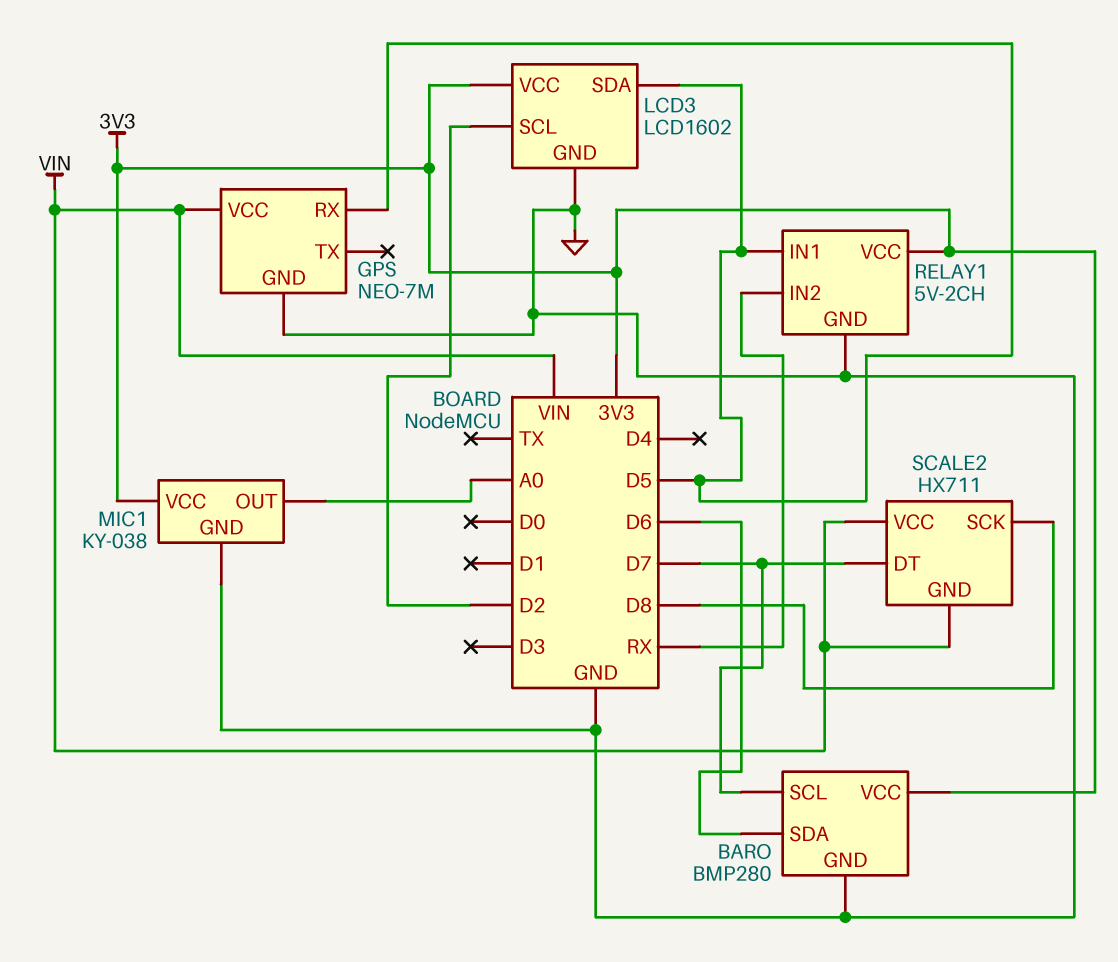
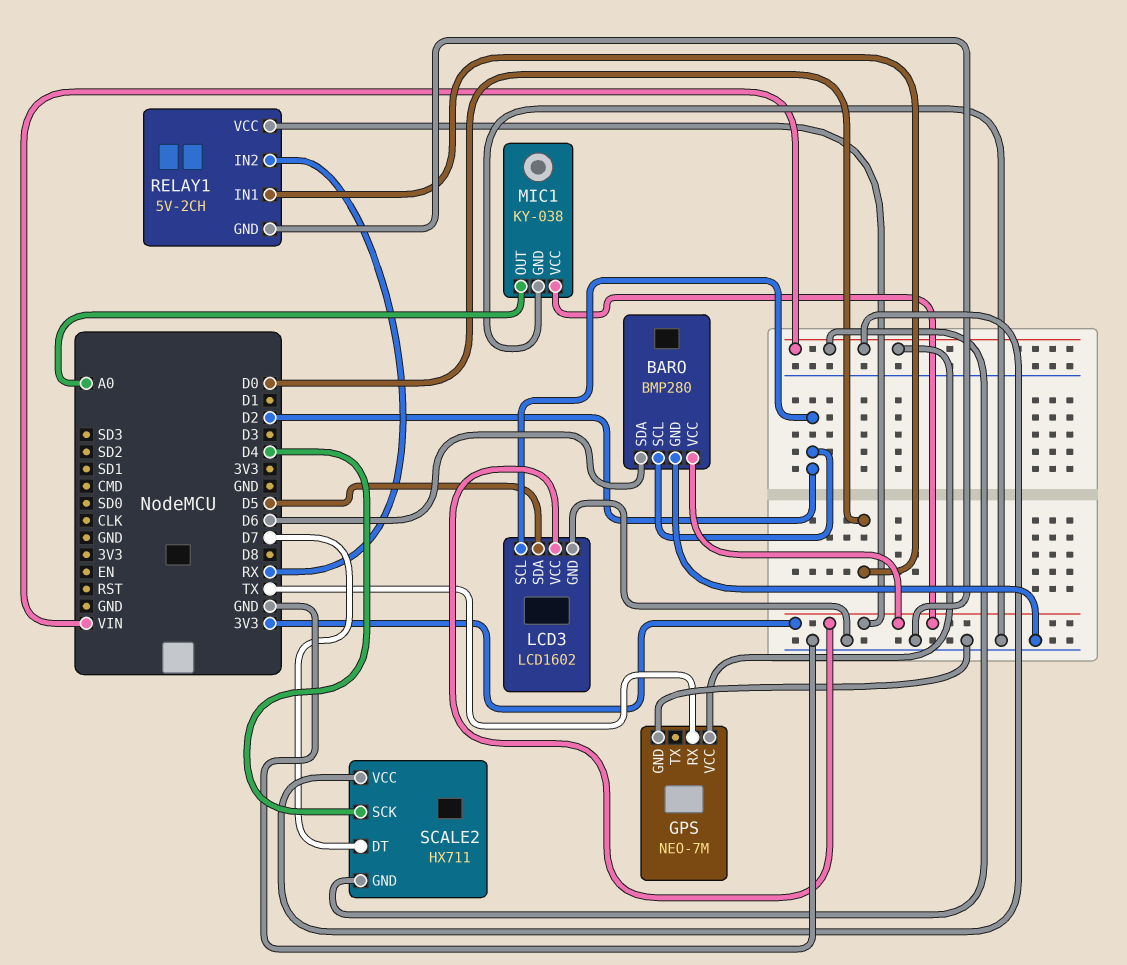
BARO pin SCL: D7 -> D2
GPS pin RX: D5 -> TX
RELAY1 pin IN1: D5 -> D0
SCALE2 pin SCK: D8 -> D4

